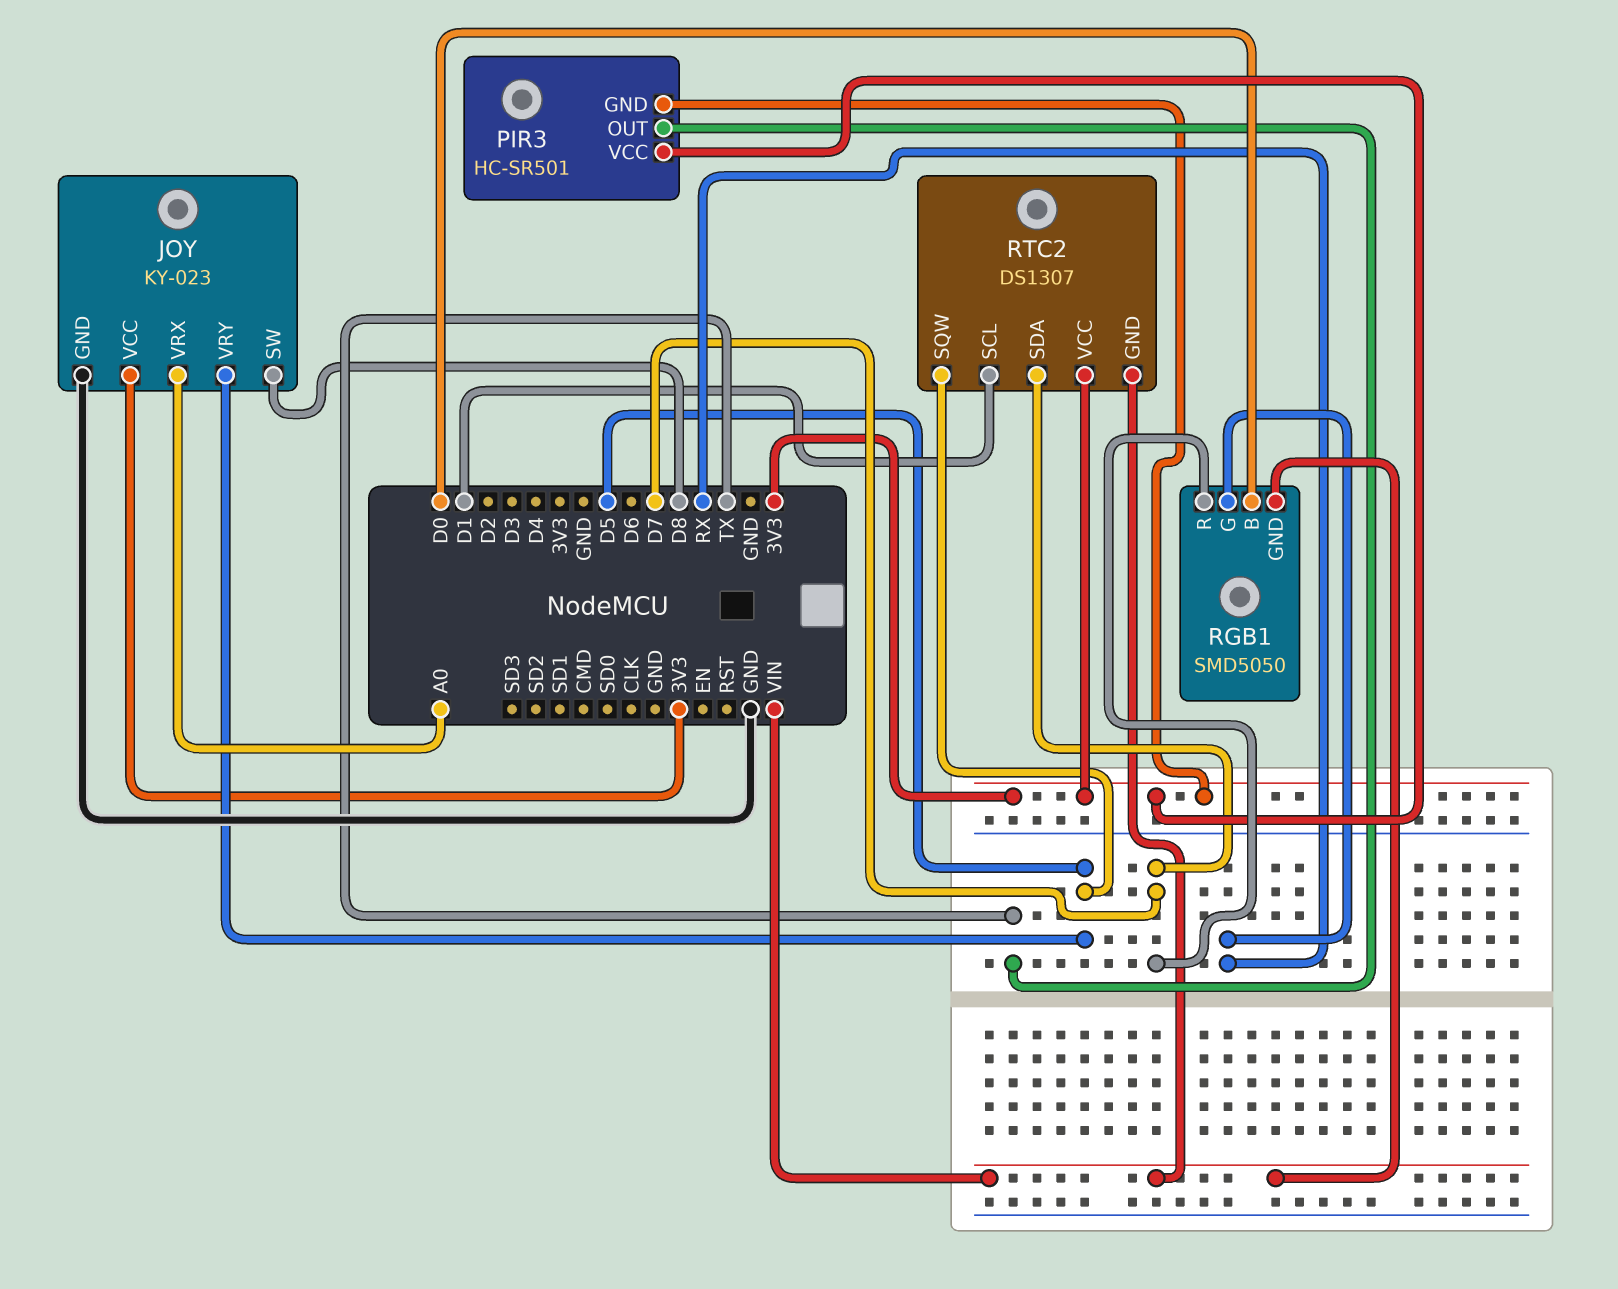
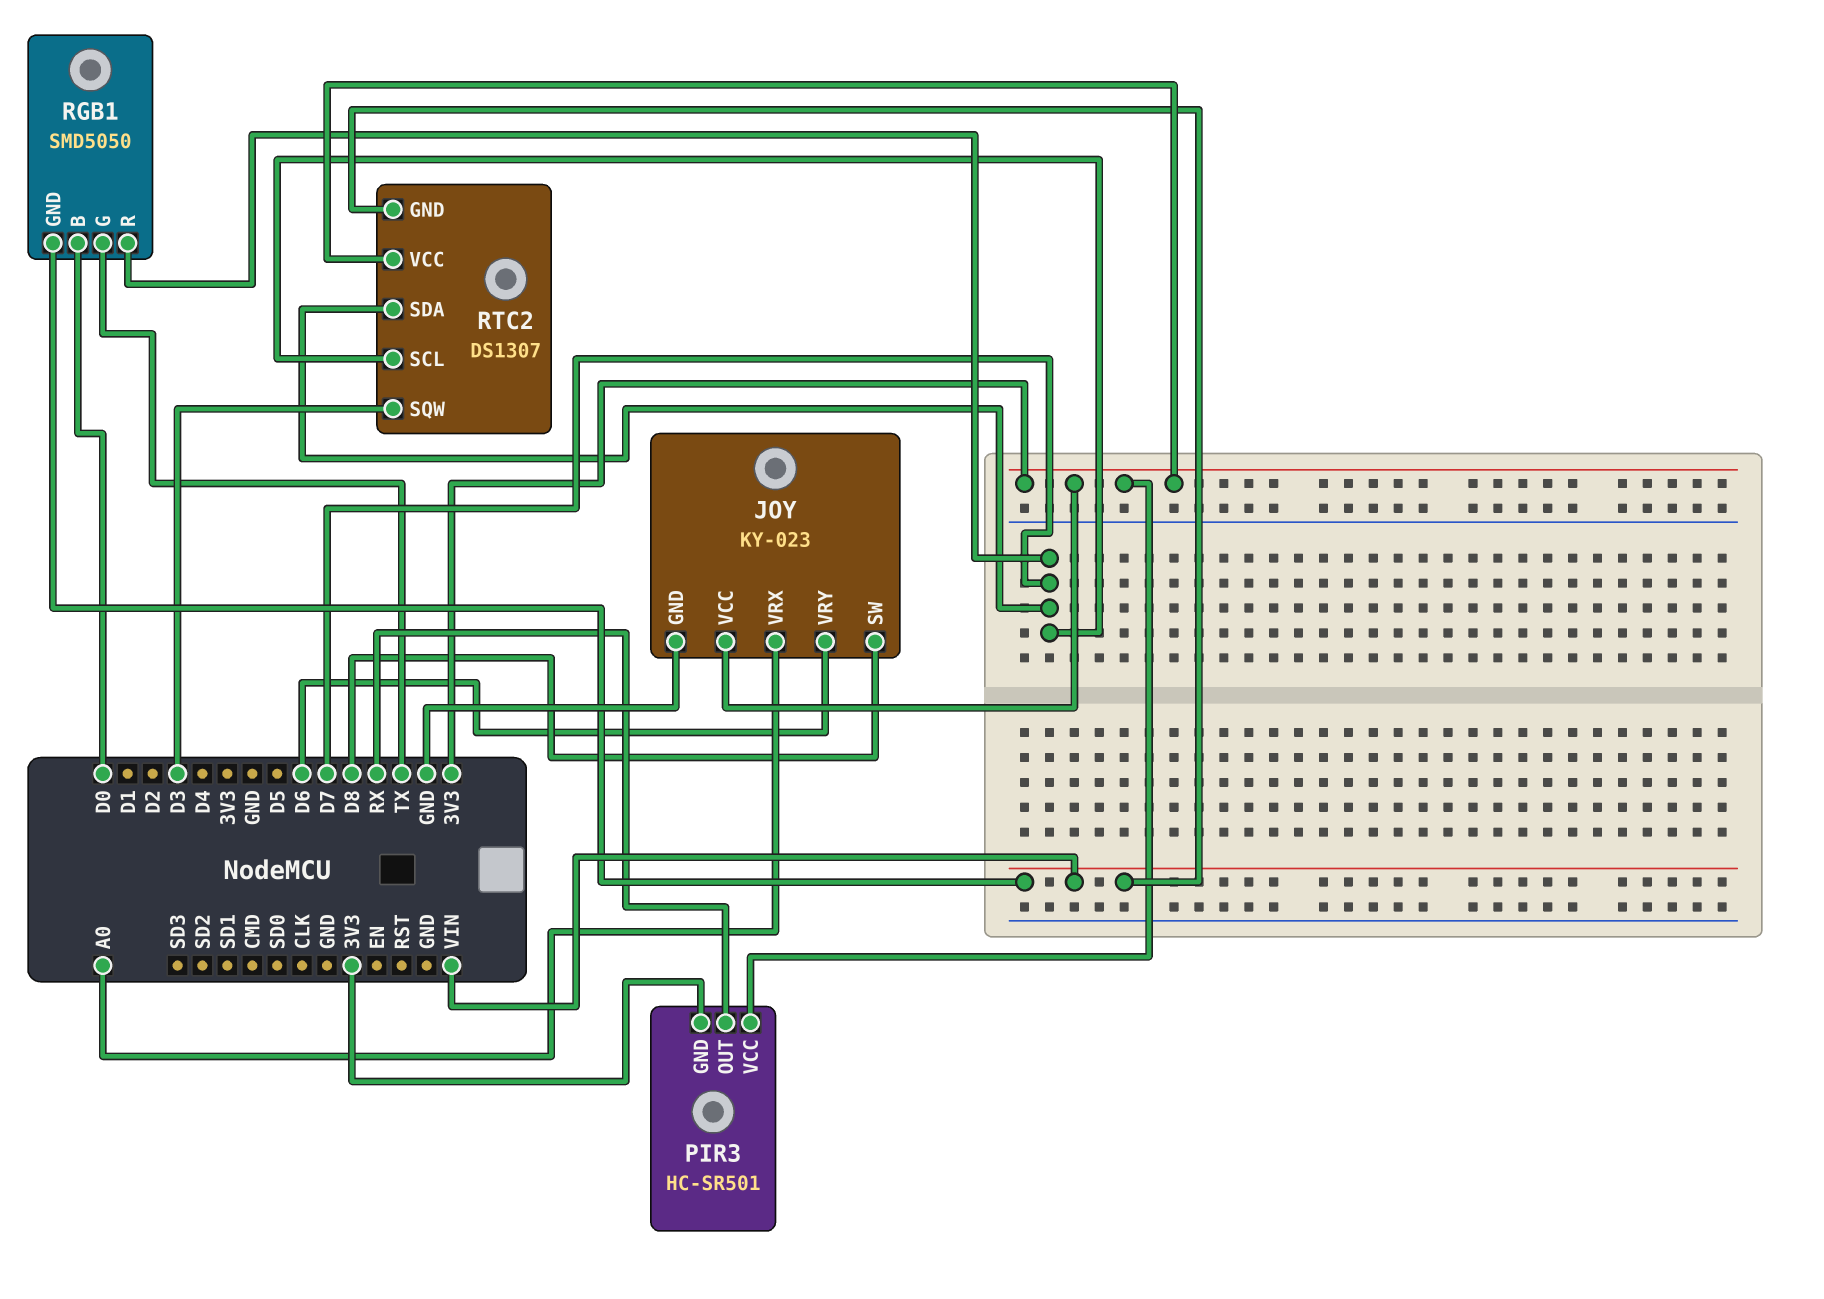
JOY pin VRY: D5 -> D6
PIR3 pin OUT: TX -> RX
RGB1 pin G: RX -> TX
RTC2 pin SCL: D1 -> D7
RTC2 pin SQW: D5 -> D3

